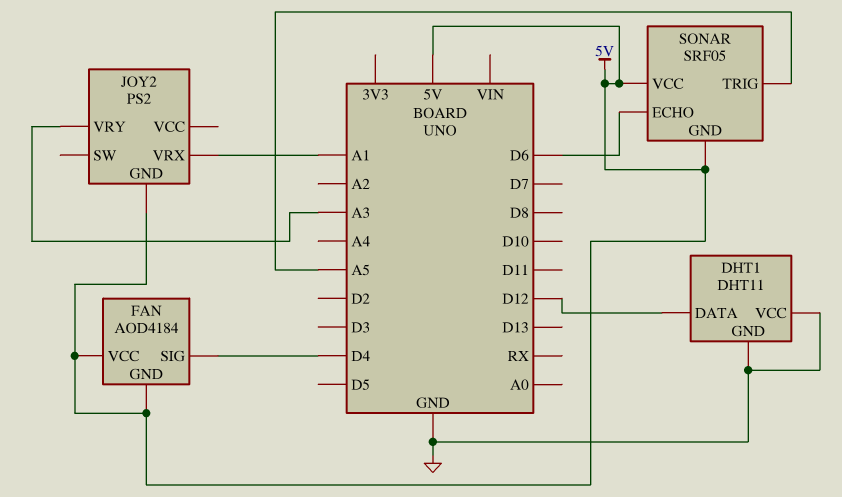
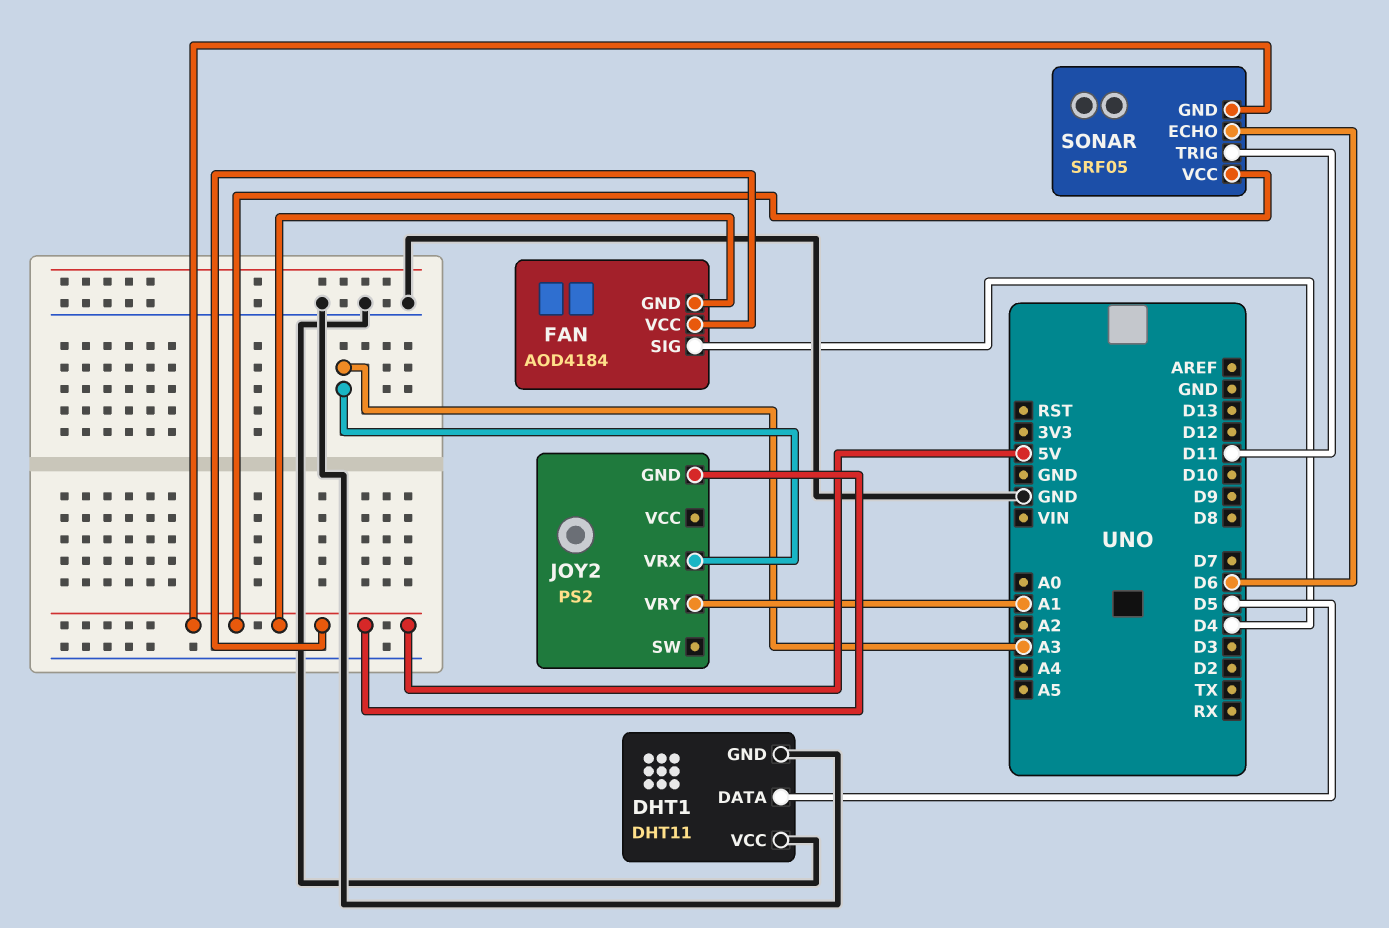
DHT1 pin DATA: D12 -> D5
JOY2 pin VRX: A1 -> A3
JOY2 pin VRY: A3 -> A1
SONAR pin TRIG: A5 -> D11

